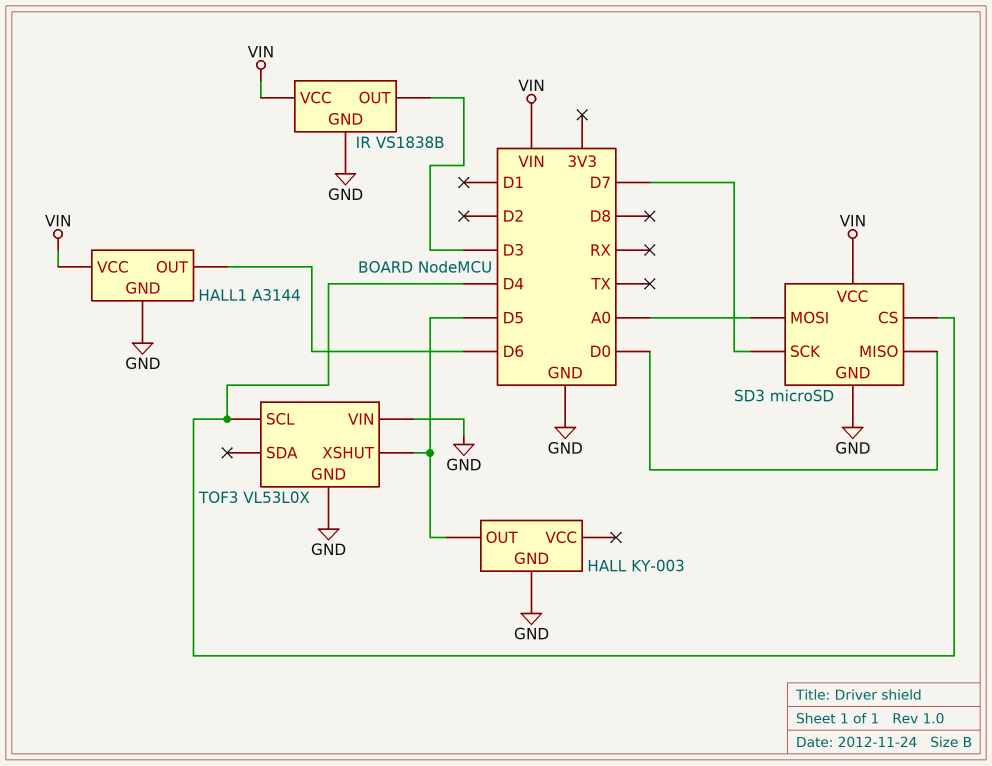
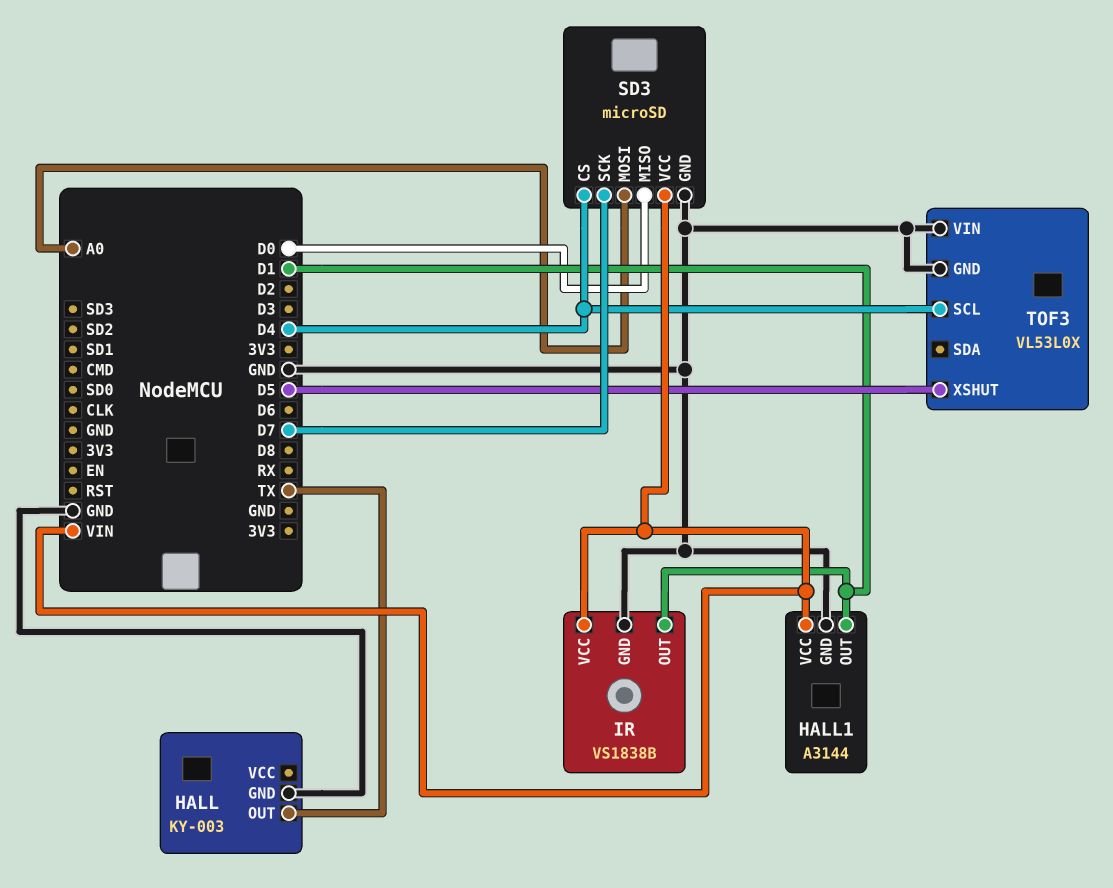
HALL pin OUT: D5 -> TX
HALL1 pin OUT: D6 -> D1
IR pin OUT: D3 -> D1

